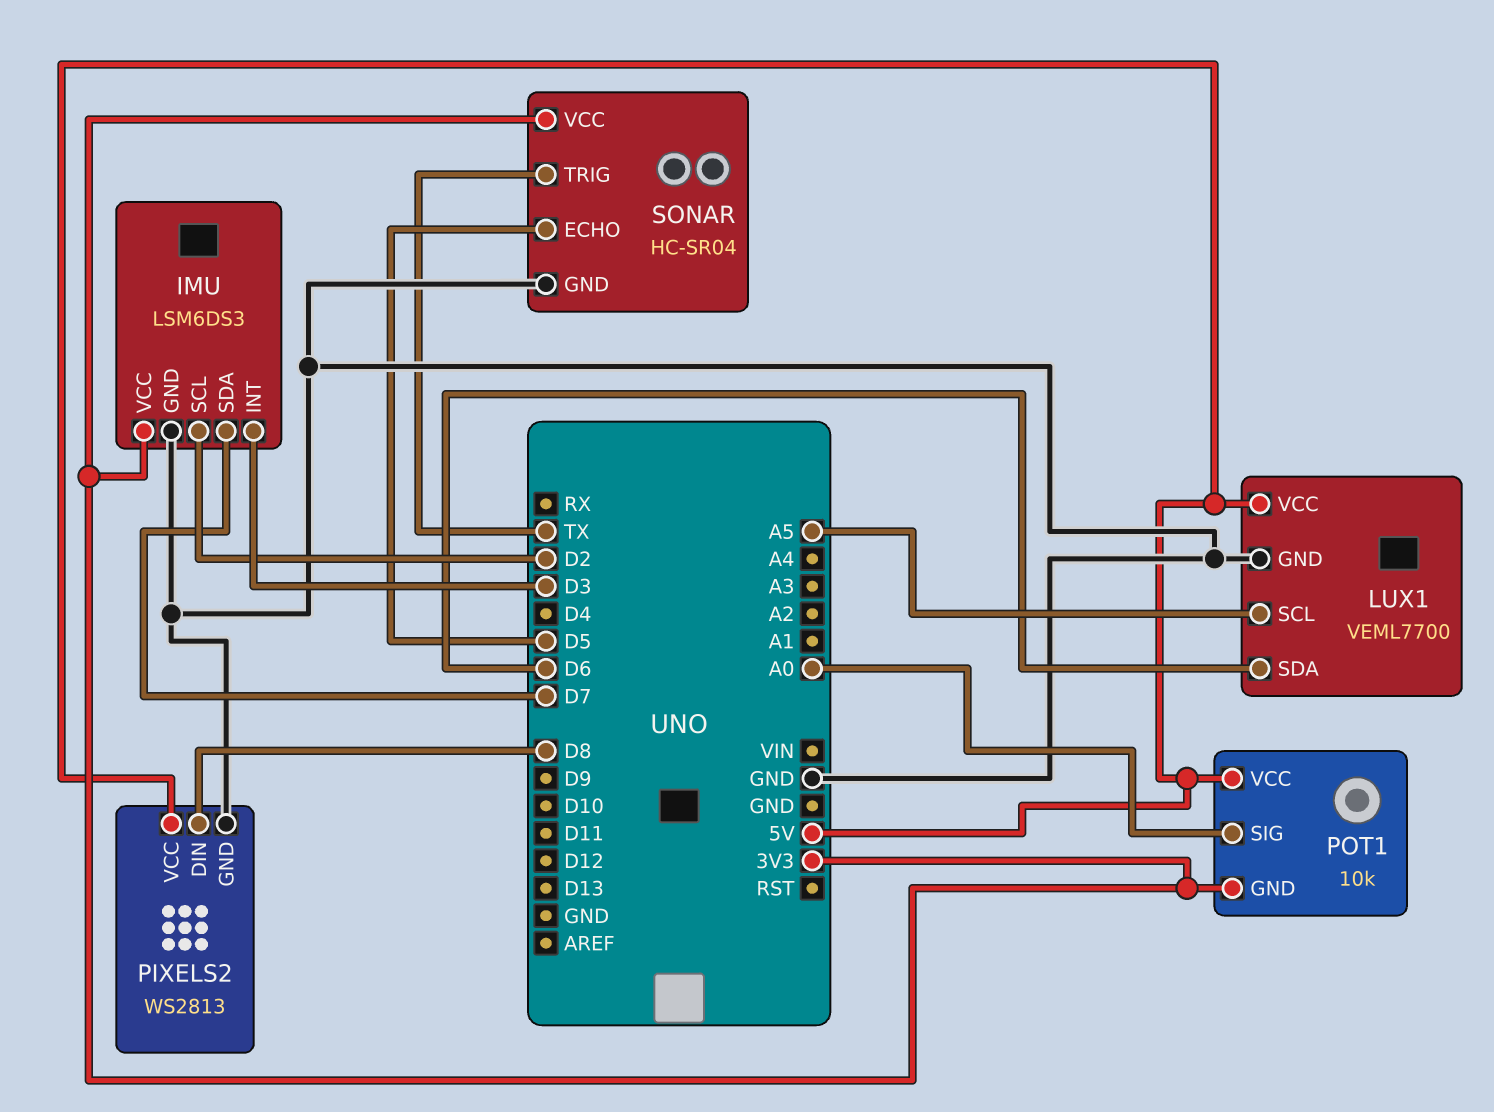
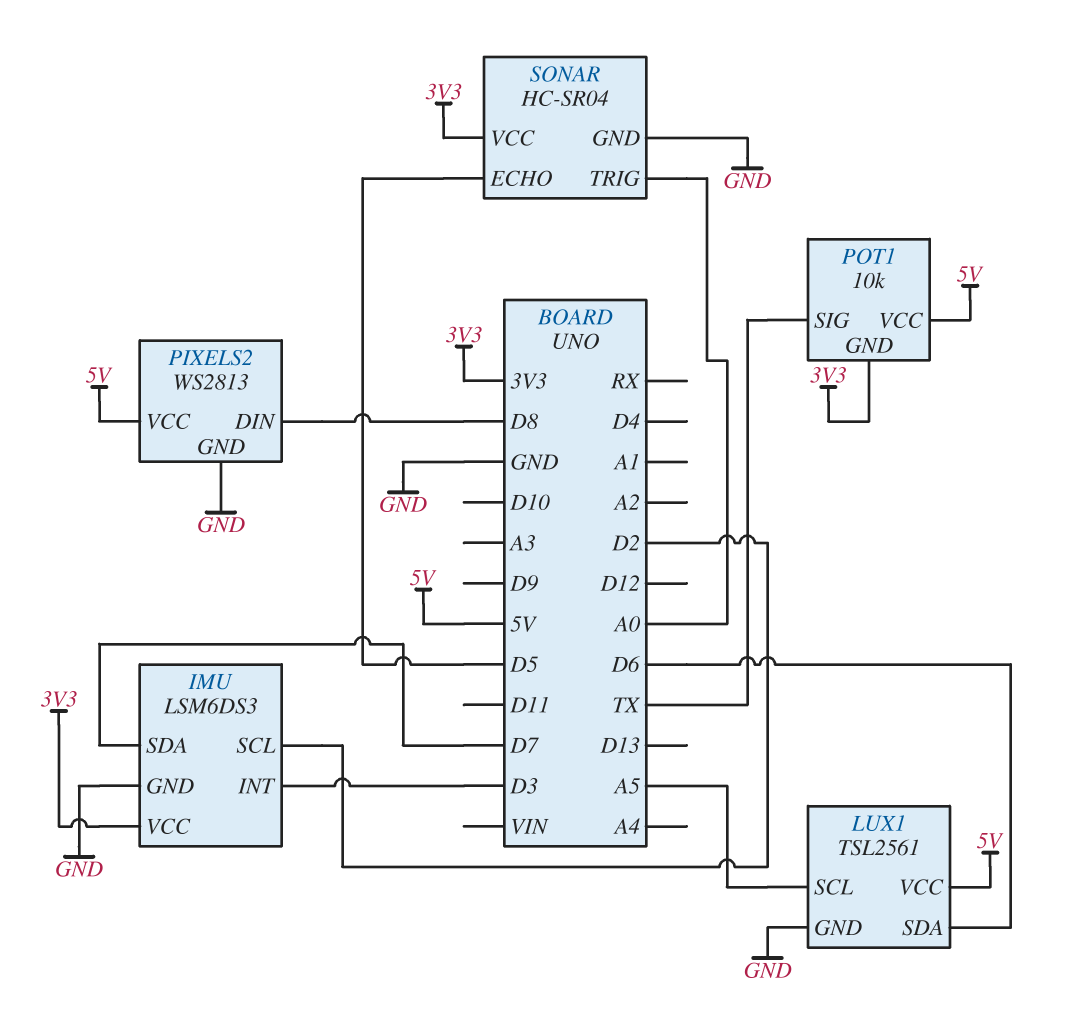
LUX1: VEML7700 -> TSL2561
POT1 pin SIG: A0 -> TX
SONAR pin TRIG: TX -> A0

